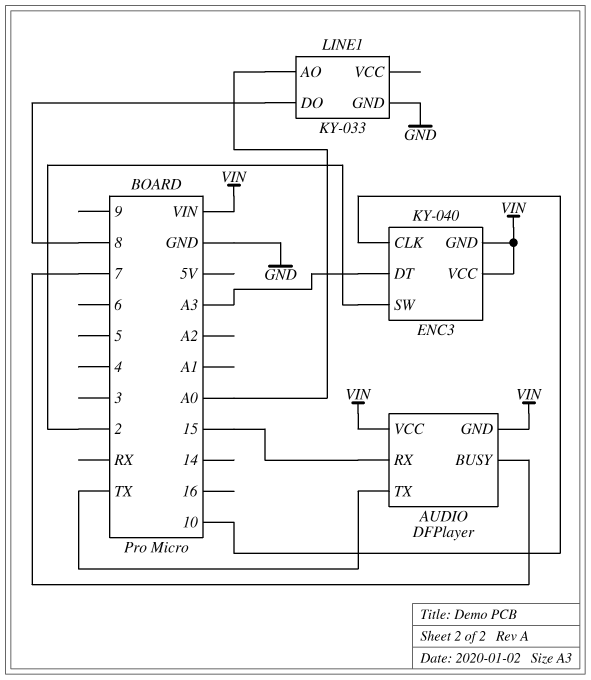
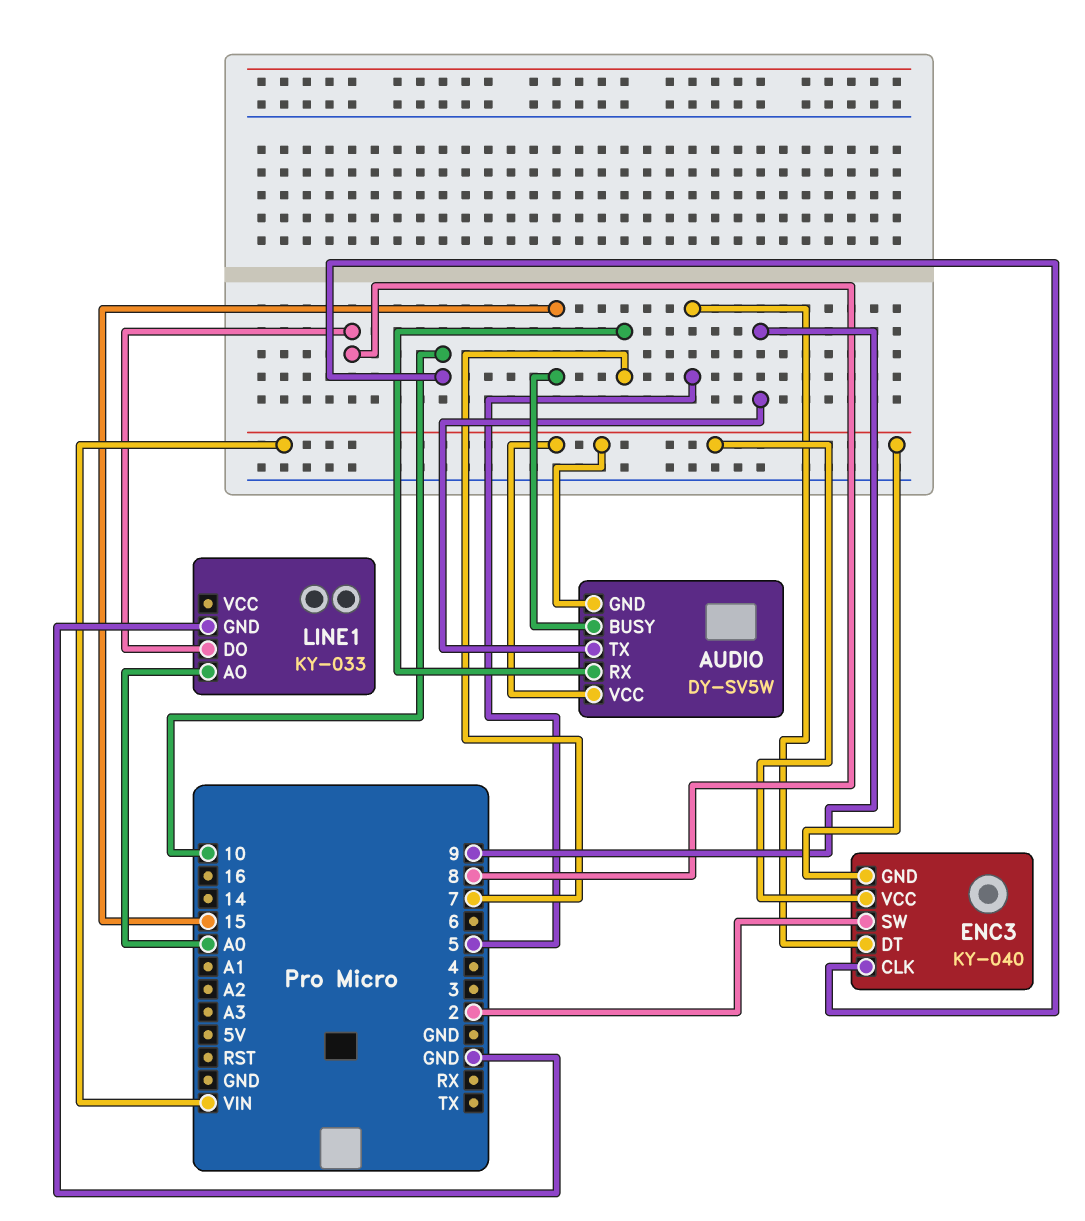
AUDIO: DFPlayer -> DY-SV5W
AUDIO pin BUSY: 7 -> 15
AUDIO pin RX: 15 -> 7
AUDIO pin TX: TX -> 9
ENC3 pin DT: A3 -> 5

